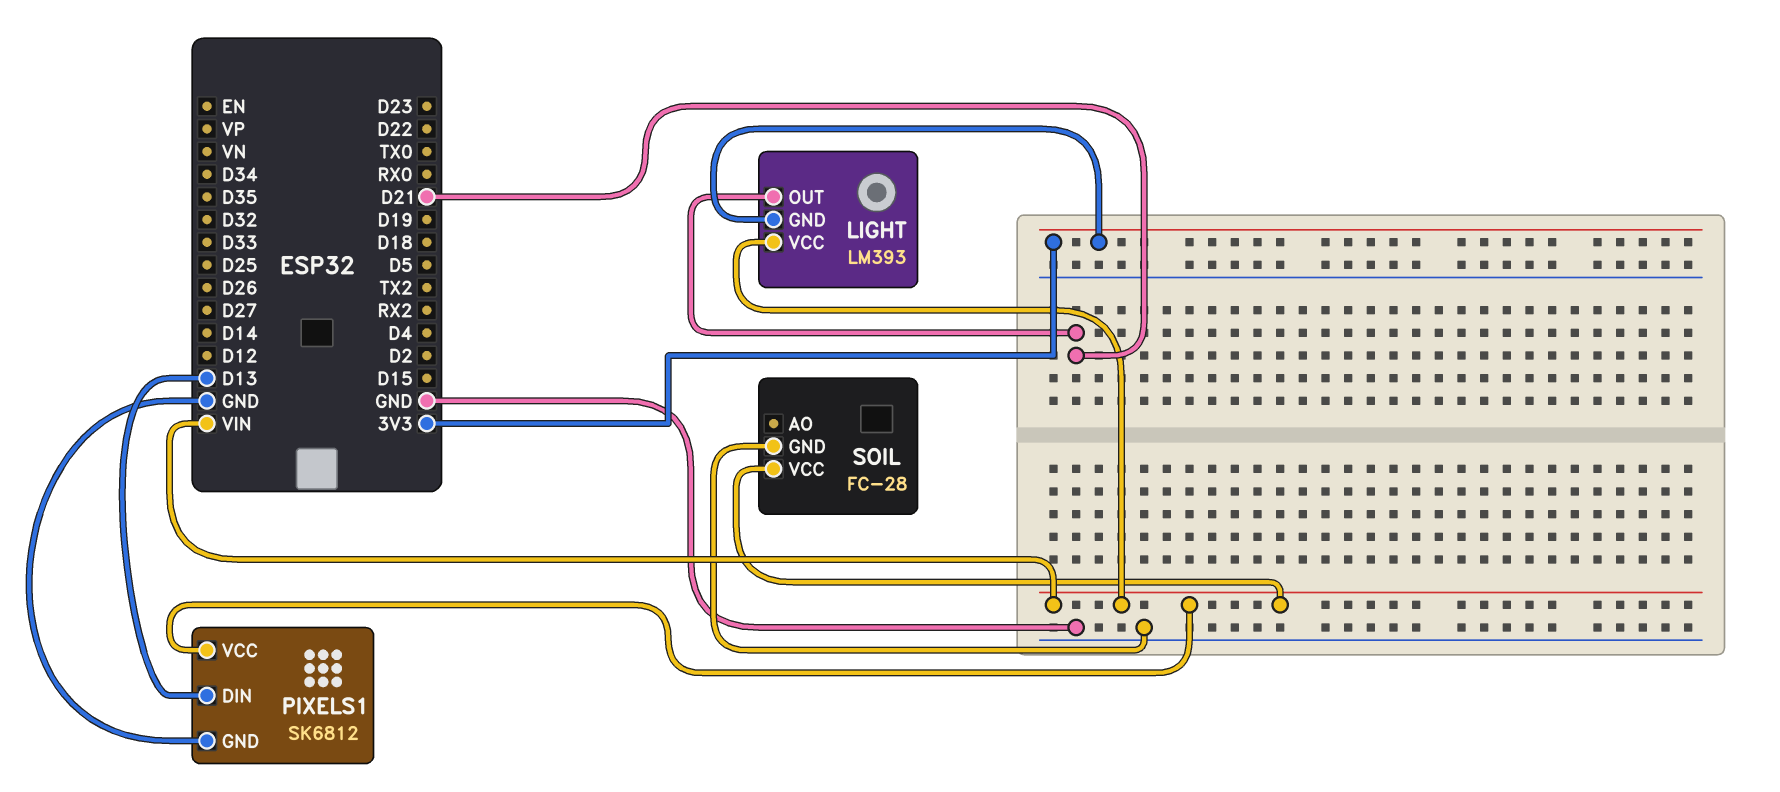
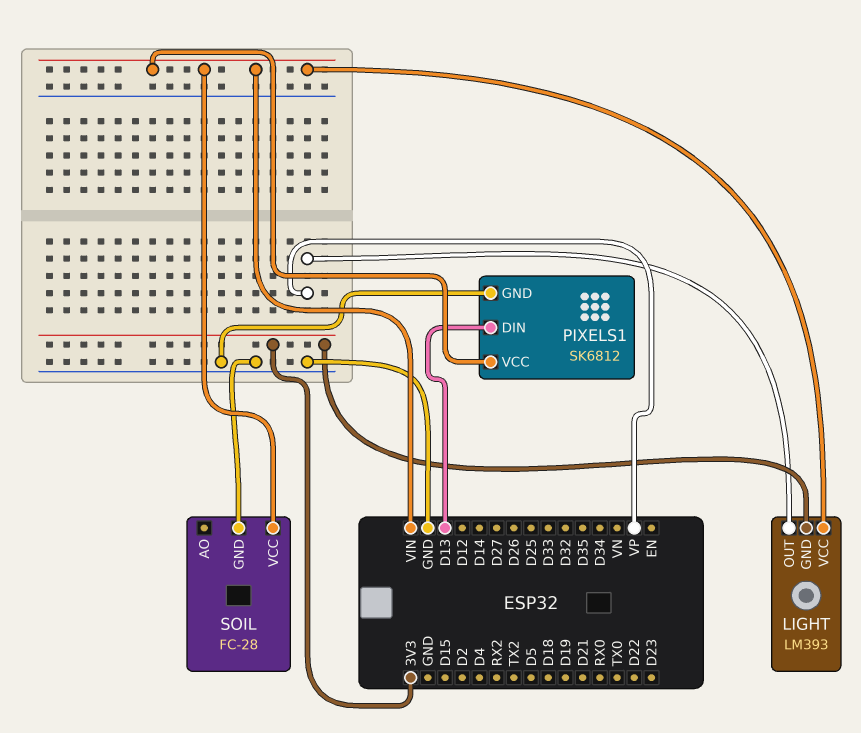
LIGHT pin OUT: D21 -> VP

